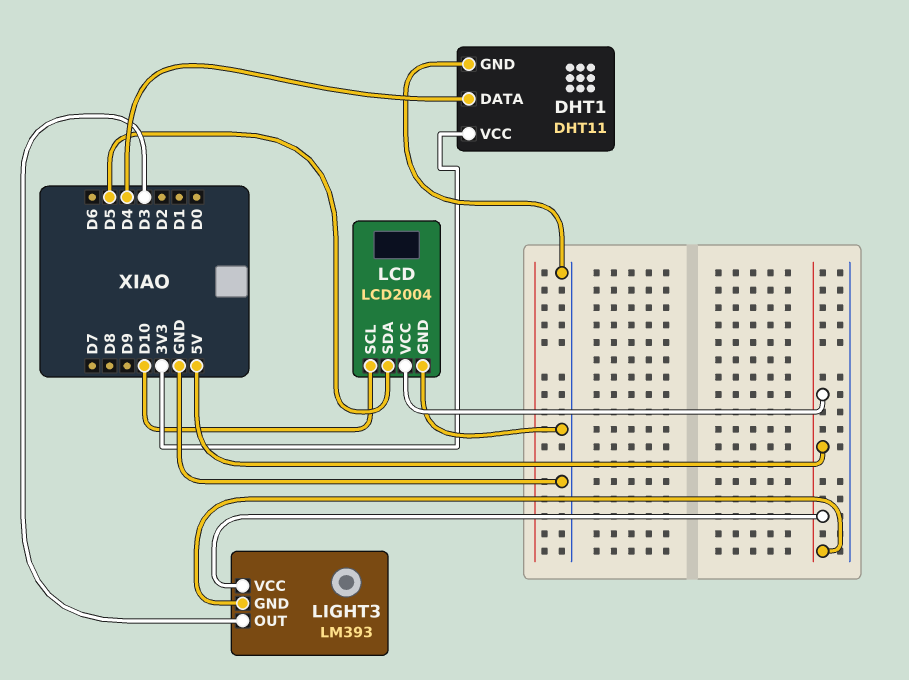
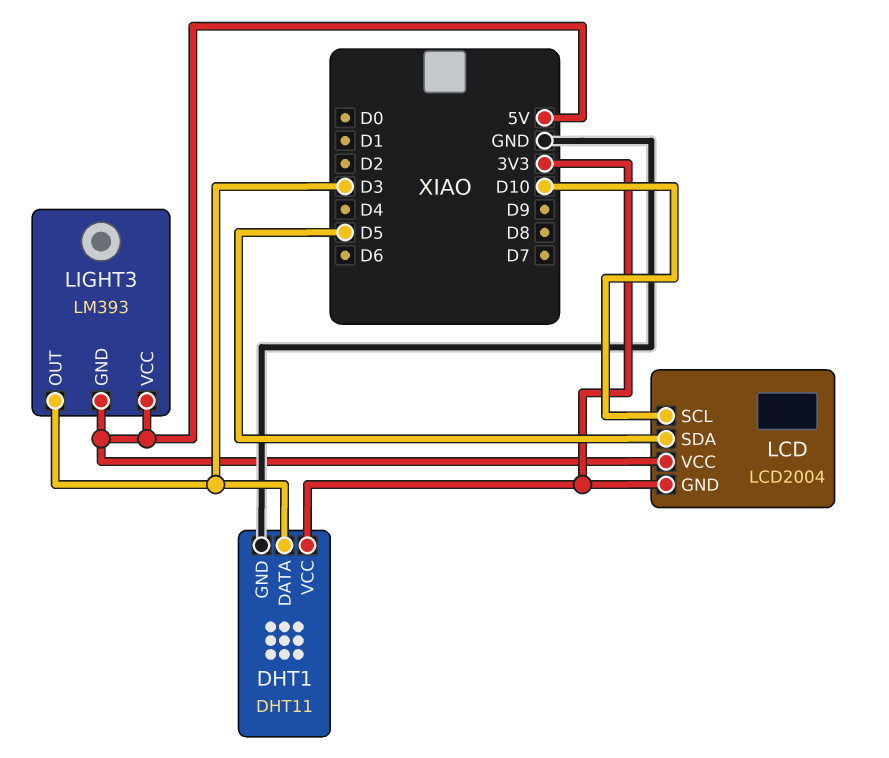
DHT1 pin DATA: D4 -> D3
LCD pin GND: GND -> 3V3

